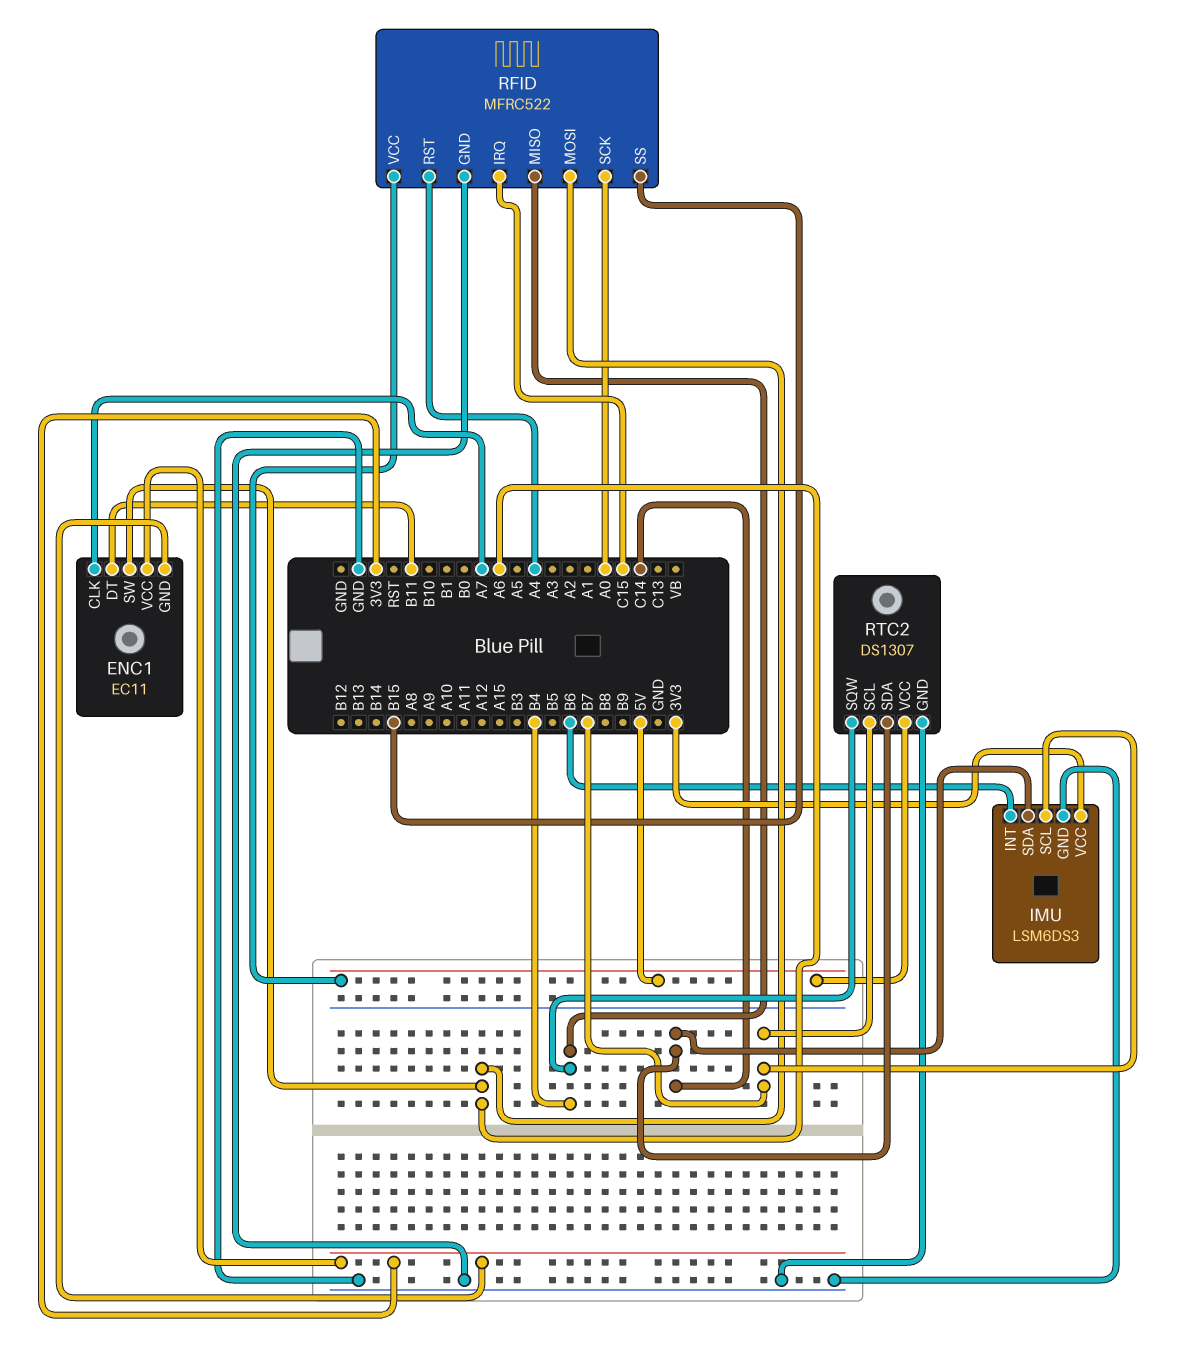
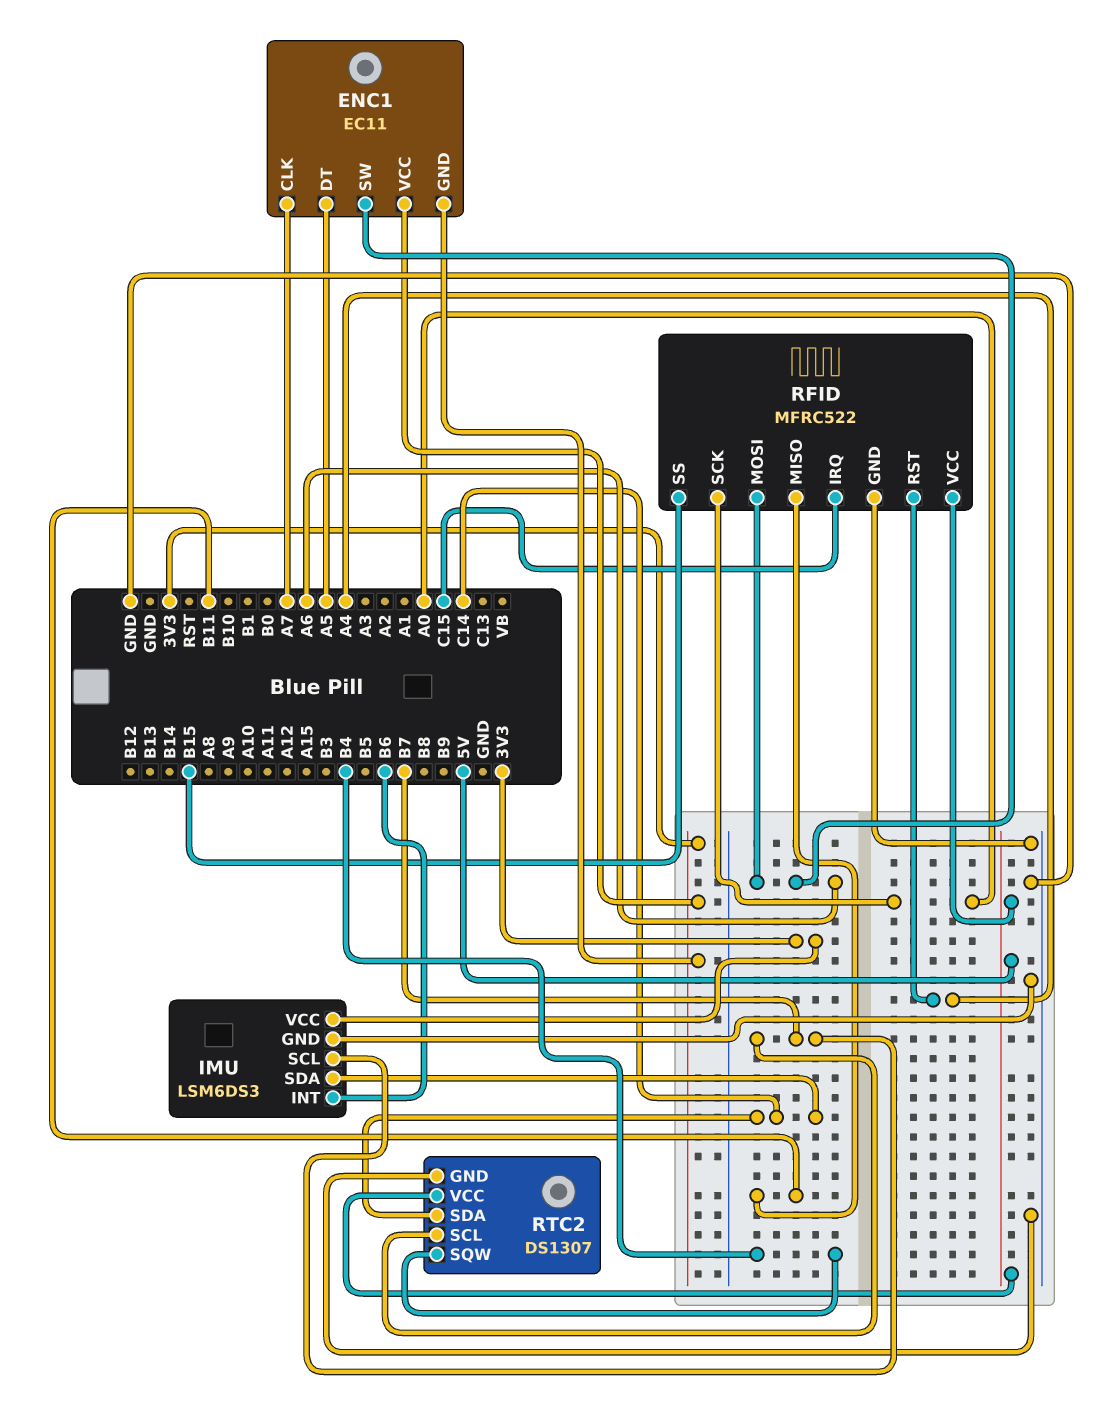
ENC1 pin DT: B11 -> A5
RFID pin MISO: B4 -> B11

